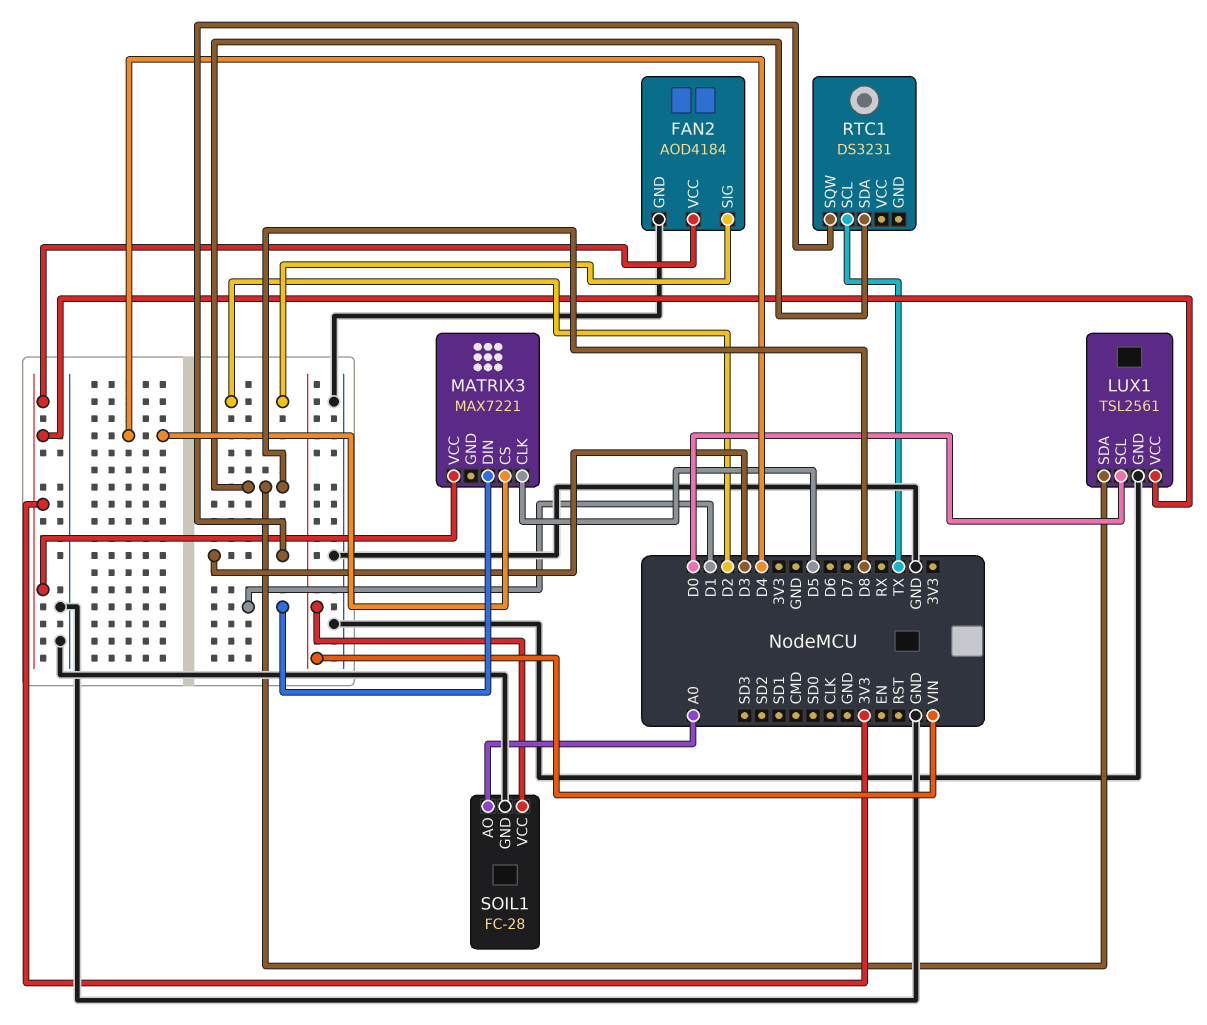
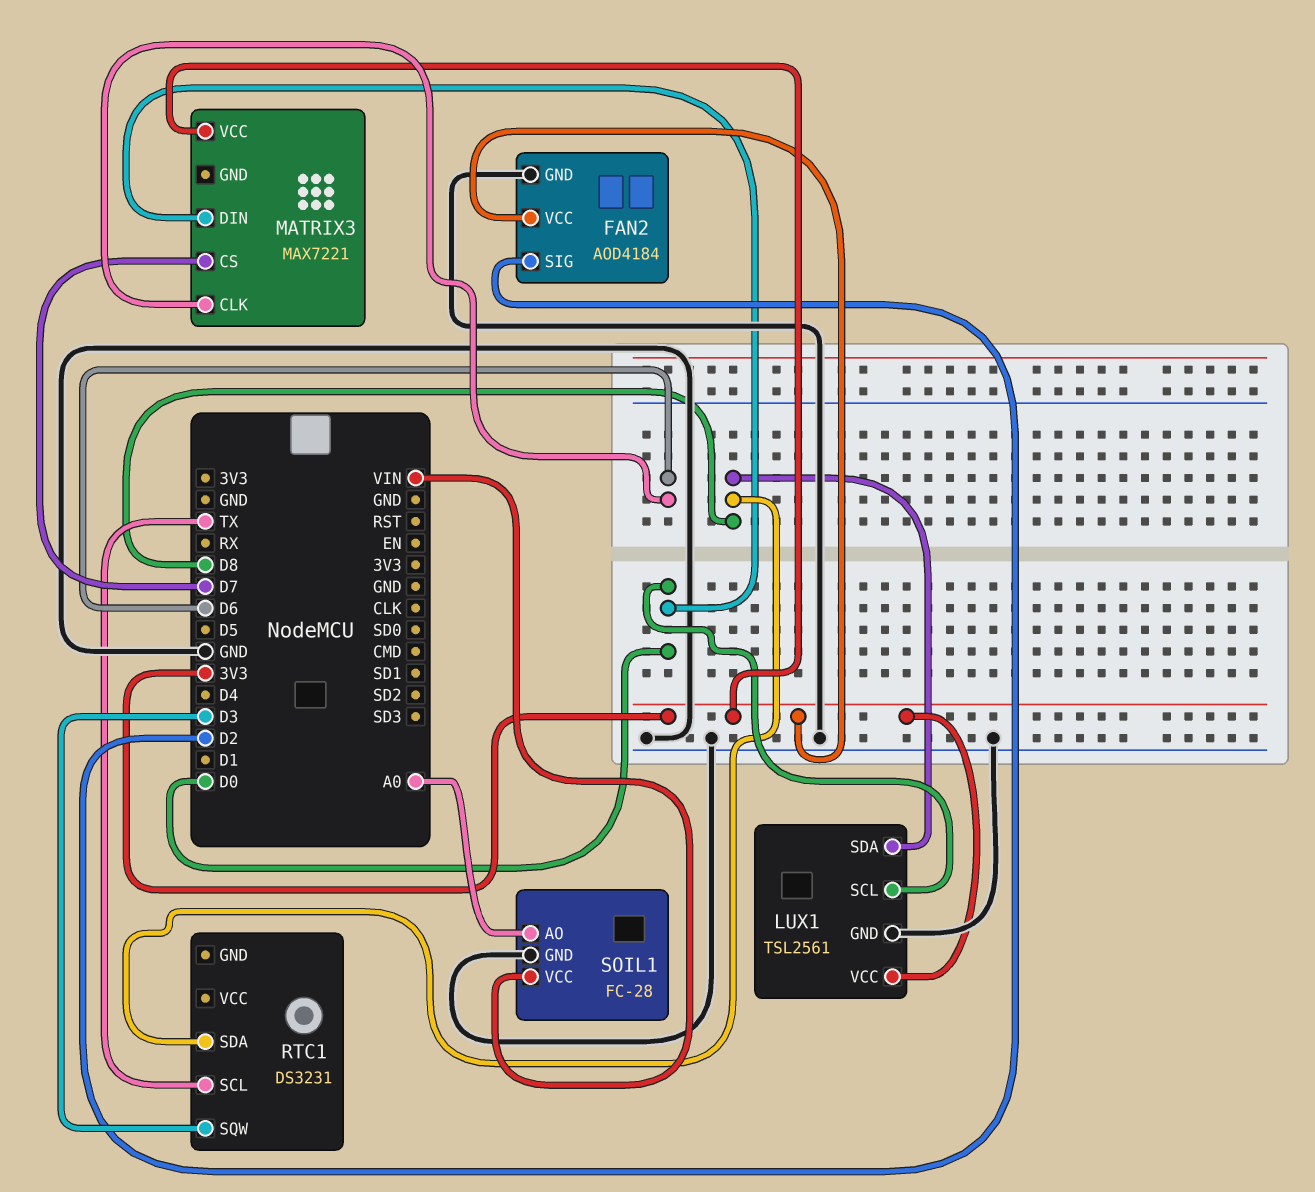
MATRIX3 pin CLK: D5 -> D6
MATRIX3 pin CS: D4 -> D7
MATRIX3 pin DIN: D1 -> D0

